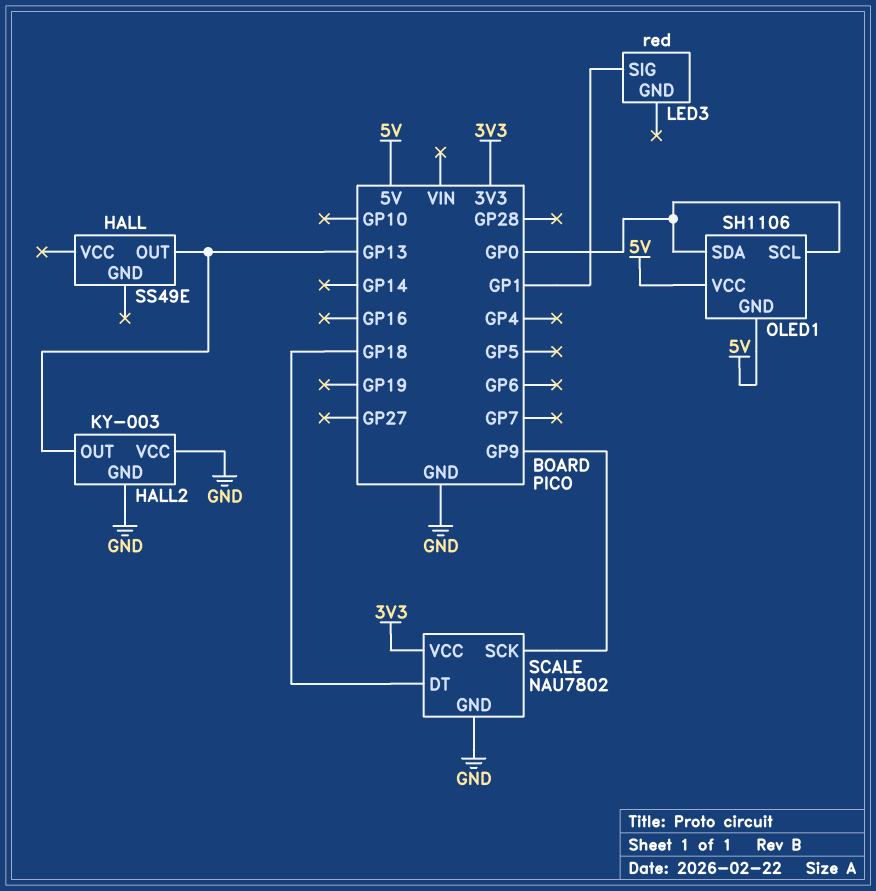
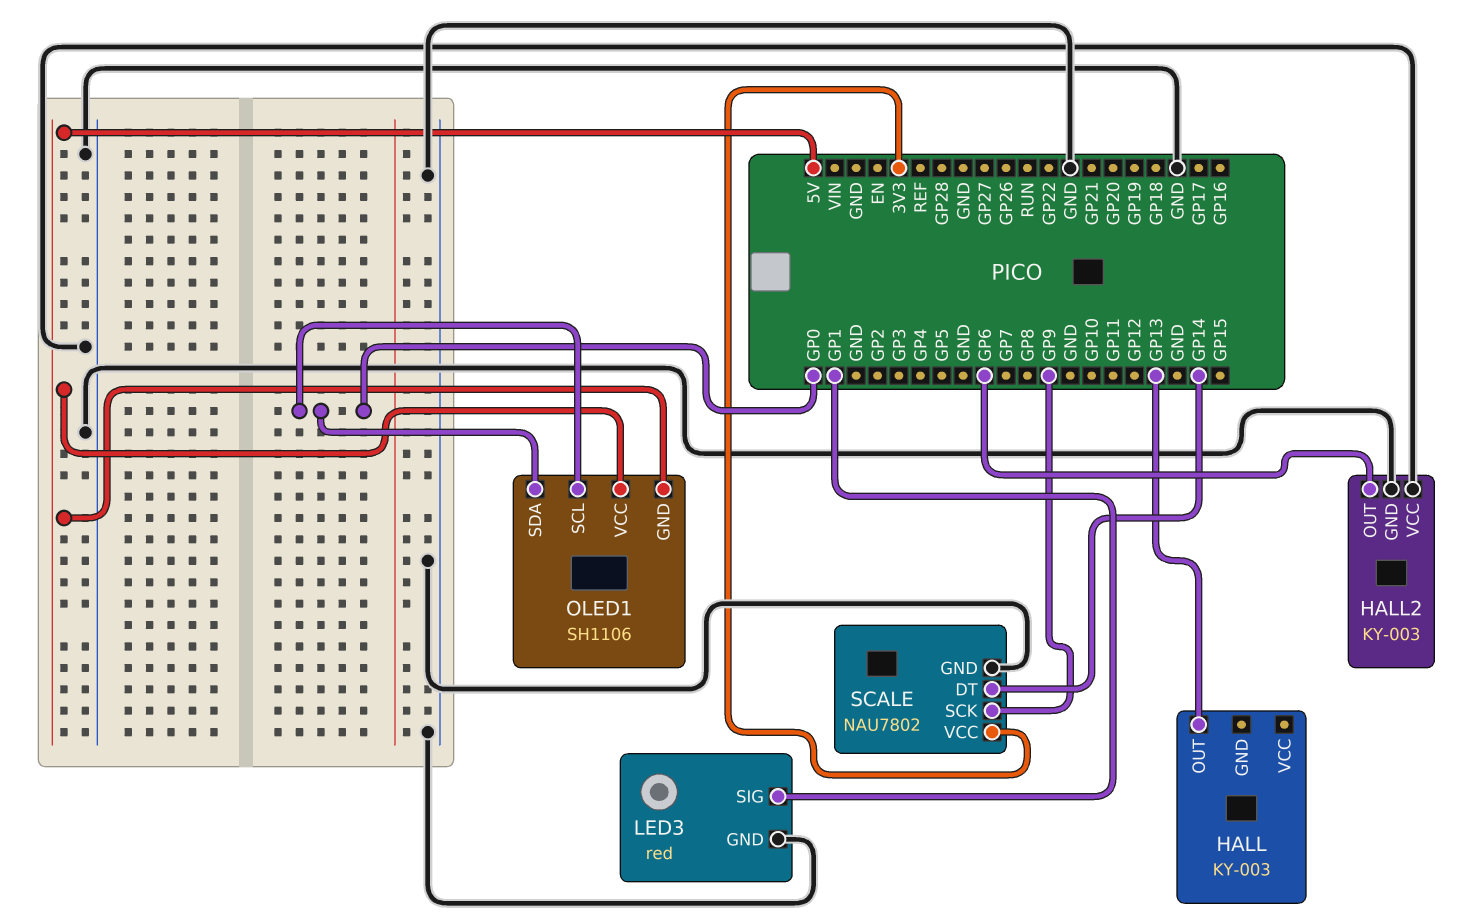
HALL: SS49E -> KY-003
HALL2 pin OUT: GP13 -> GP6
LED3 pin GND: none -> GND
SCALE pin DT: GP18 -> GP14

